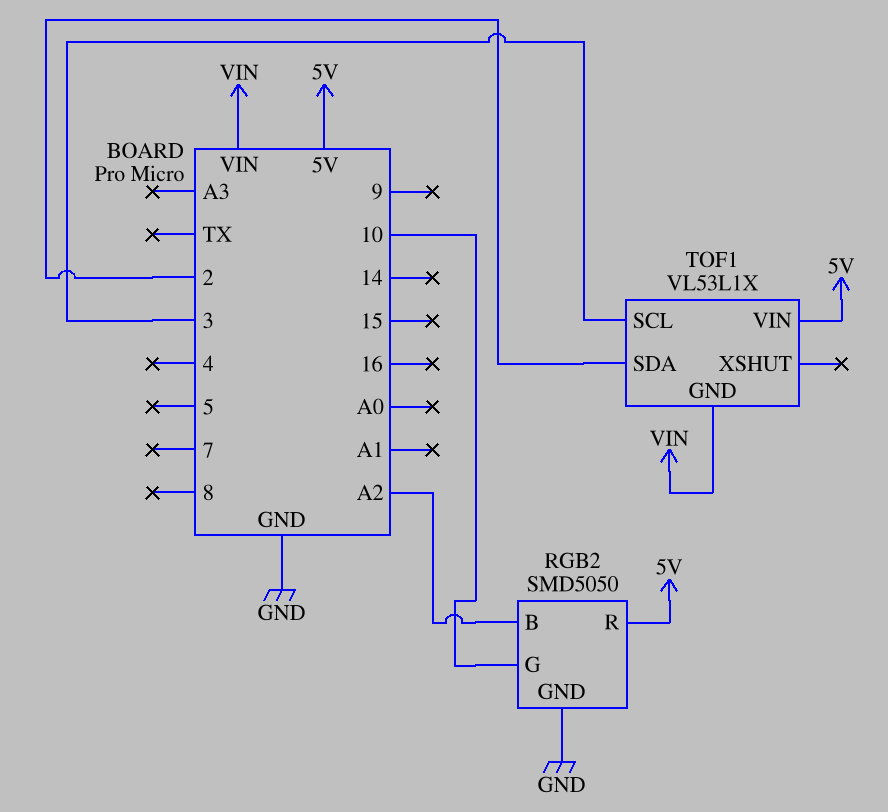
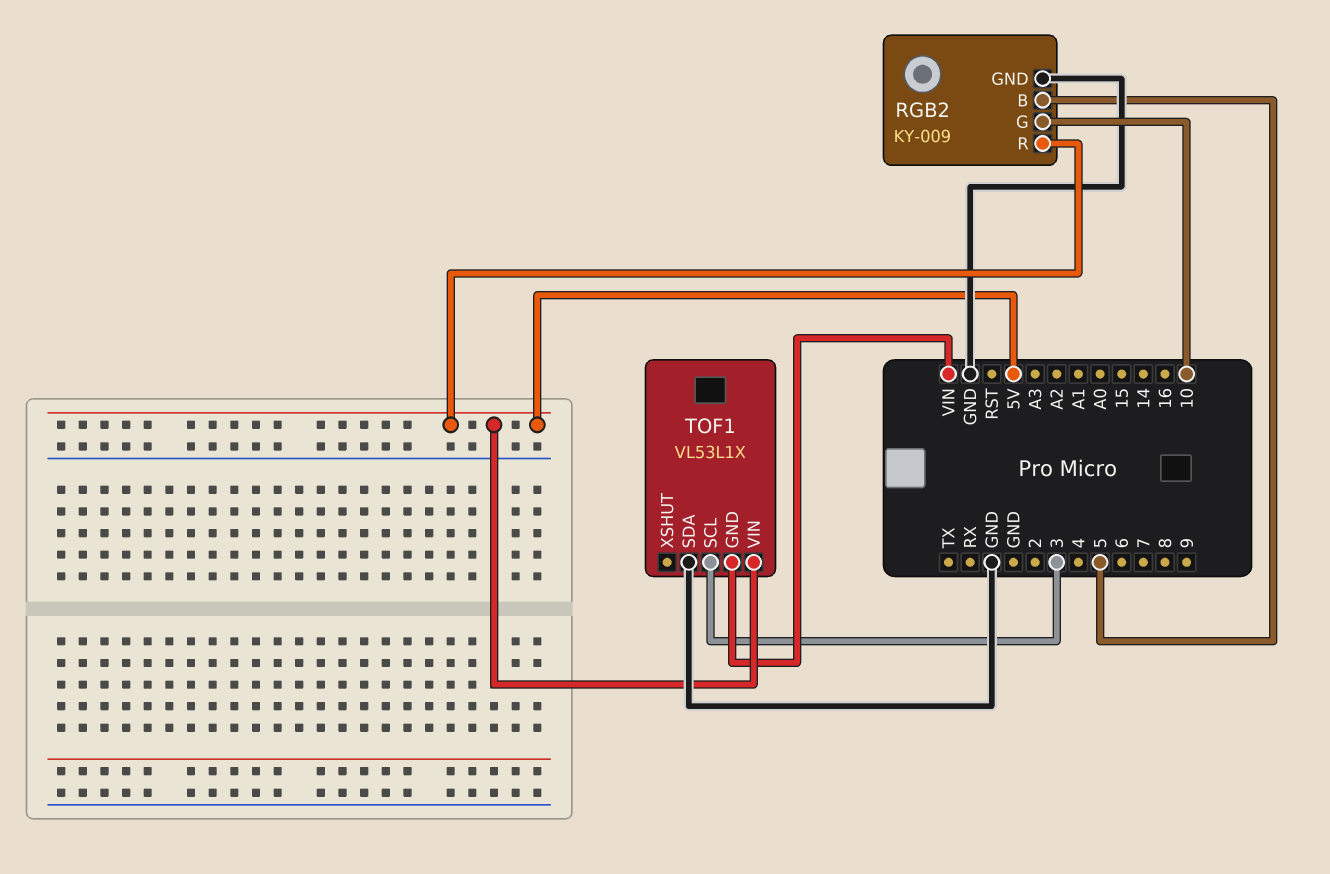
RGB2: SMD5050 -> KY-009
RGB2 pin B: A2 -> 5
TOF1 pin SDA: 2 -> GND

